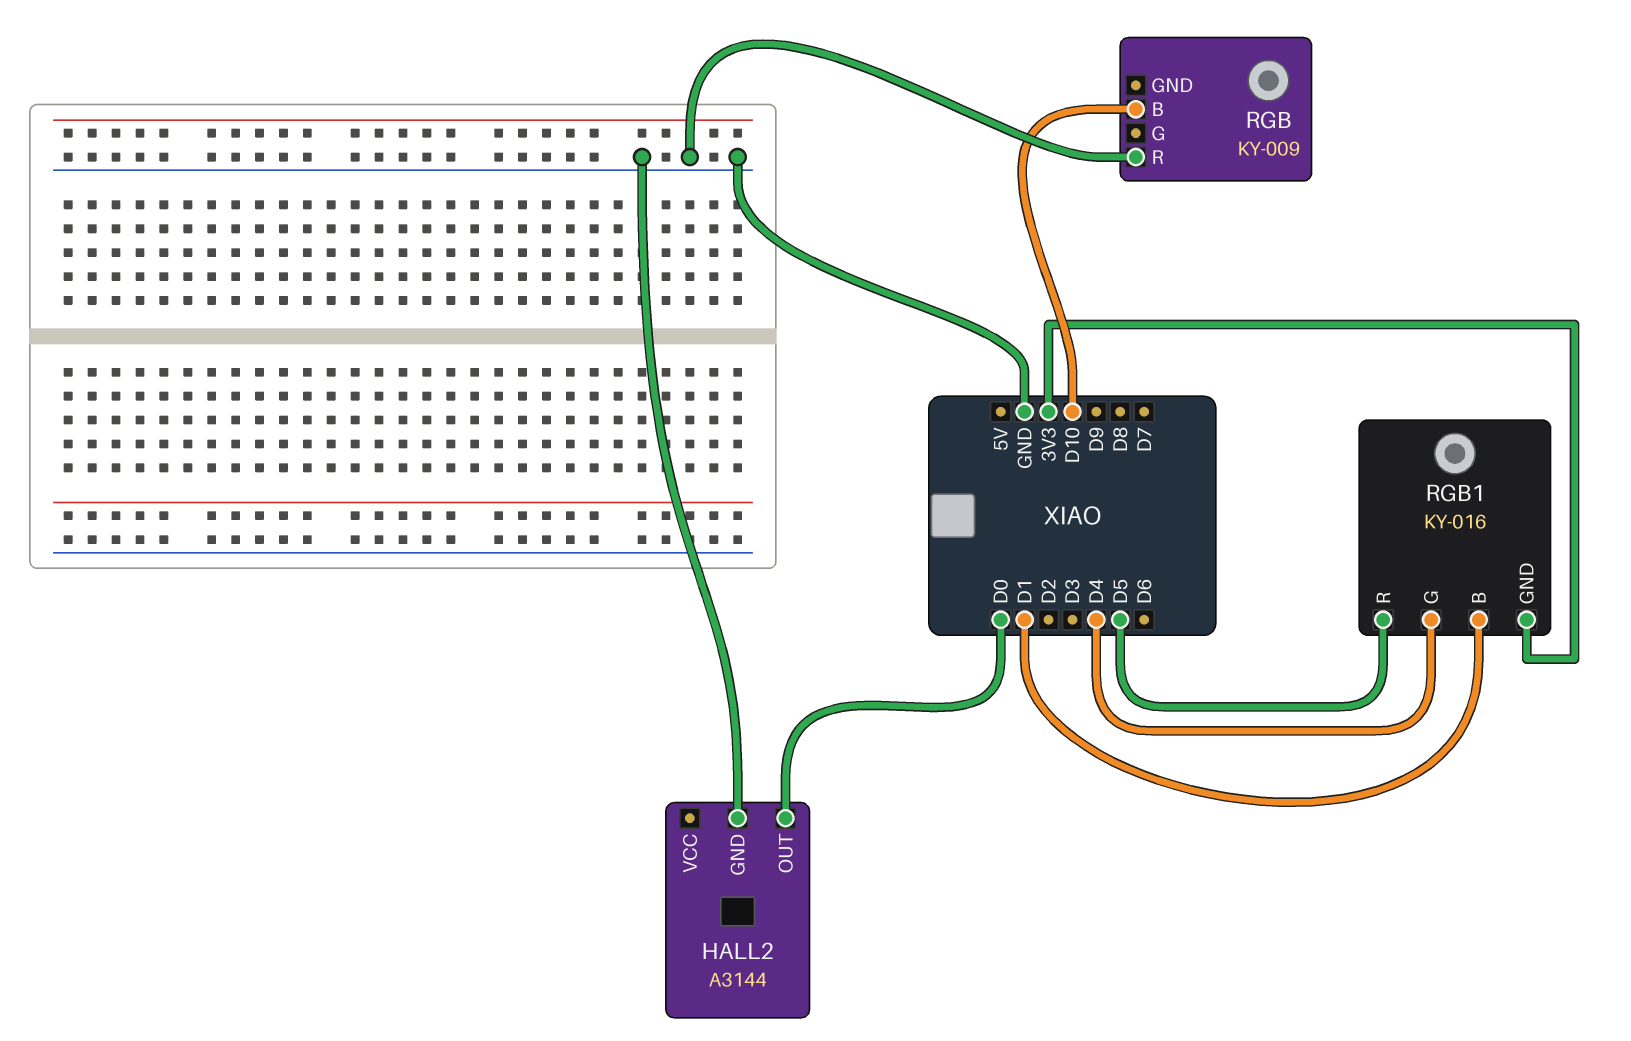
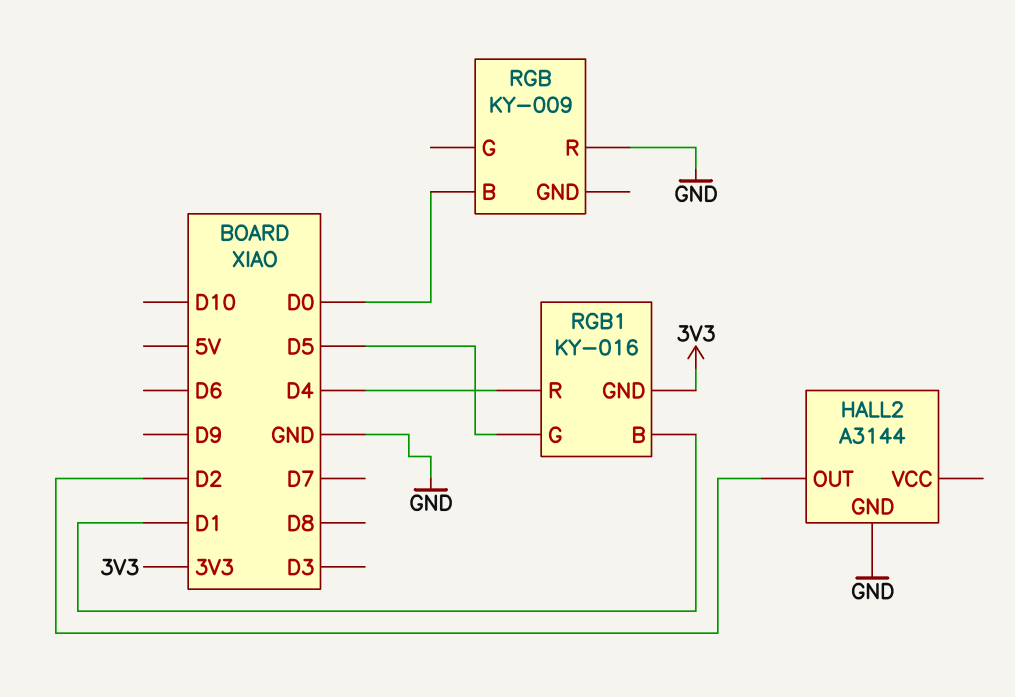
HALL2 pin OUT: D0 -> D2
RGB pin B: D10 -> D0
RGB1 pin G: D4 -> D5
RGB1 pin R: D5 -> D4

